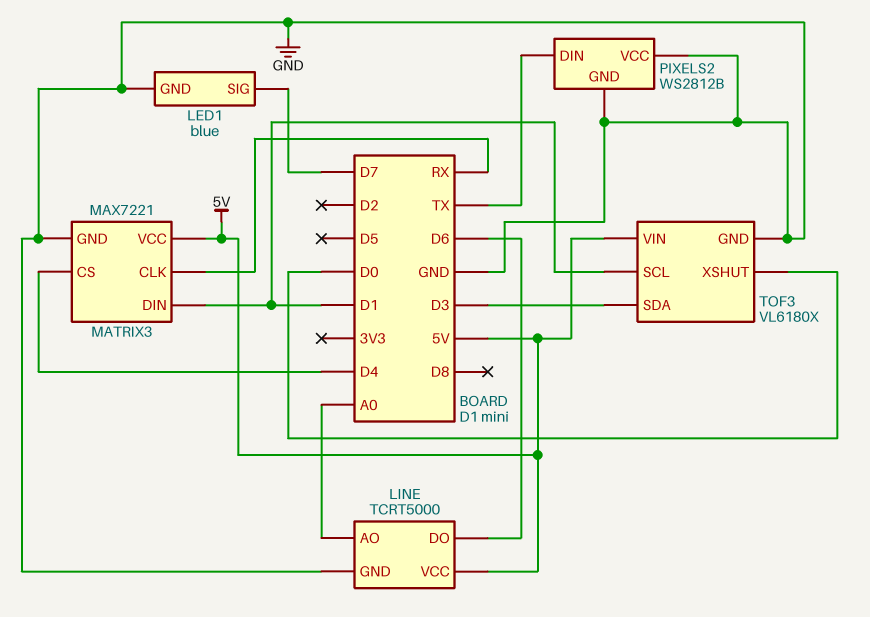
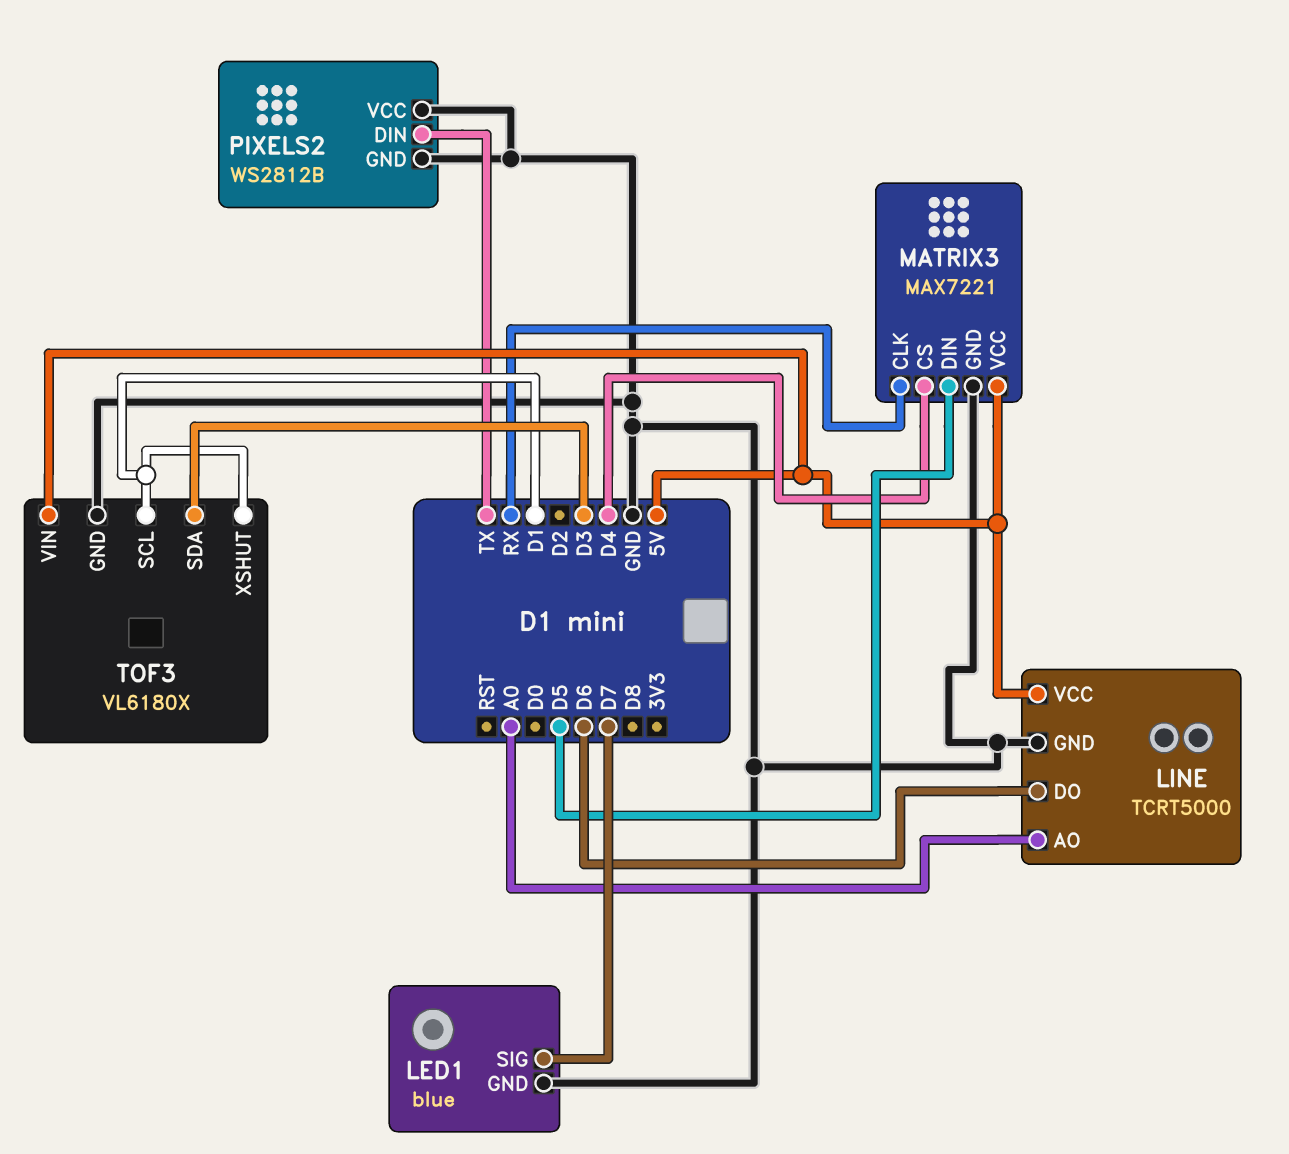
MATRIX3 pin DIN: D1 -> D5
TOF3 pin XSHUT: D0 -> D1

